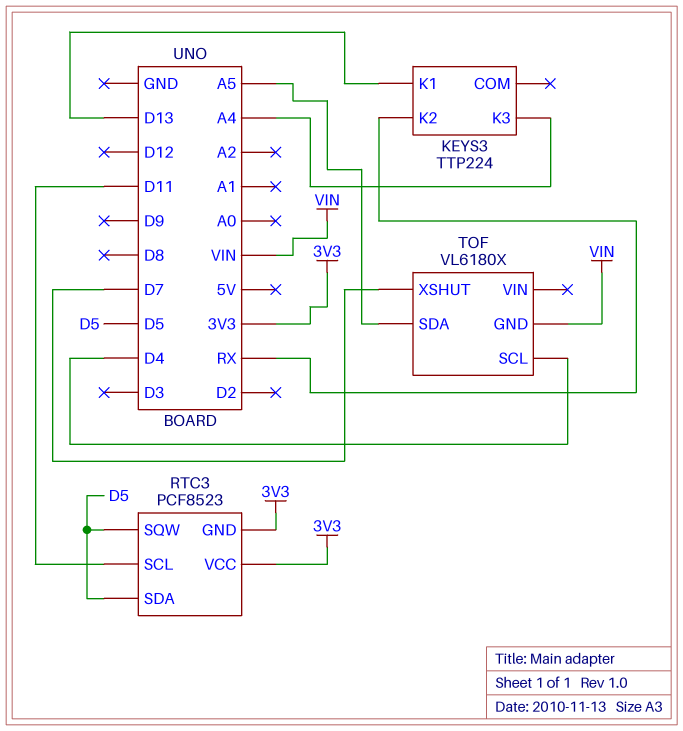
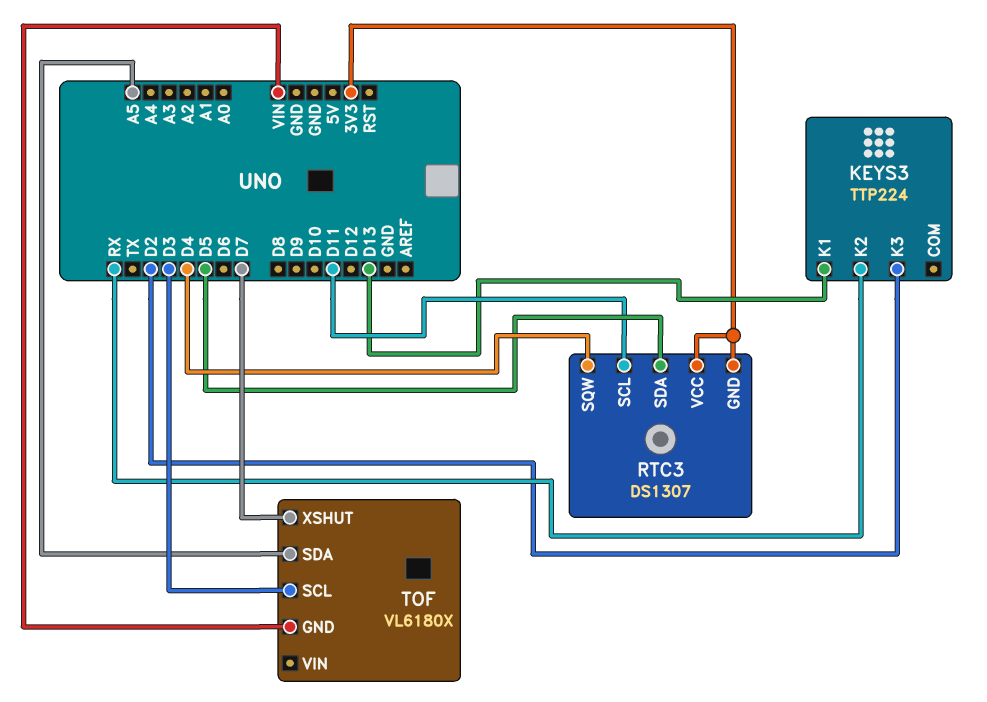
KEYS3 pin K3: A4 -> D2
RTC3: PCF8523 -> DS1307
RTC3 pin SQW: D5 -> D4
TOF pin SCL: D4 -> D3

